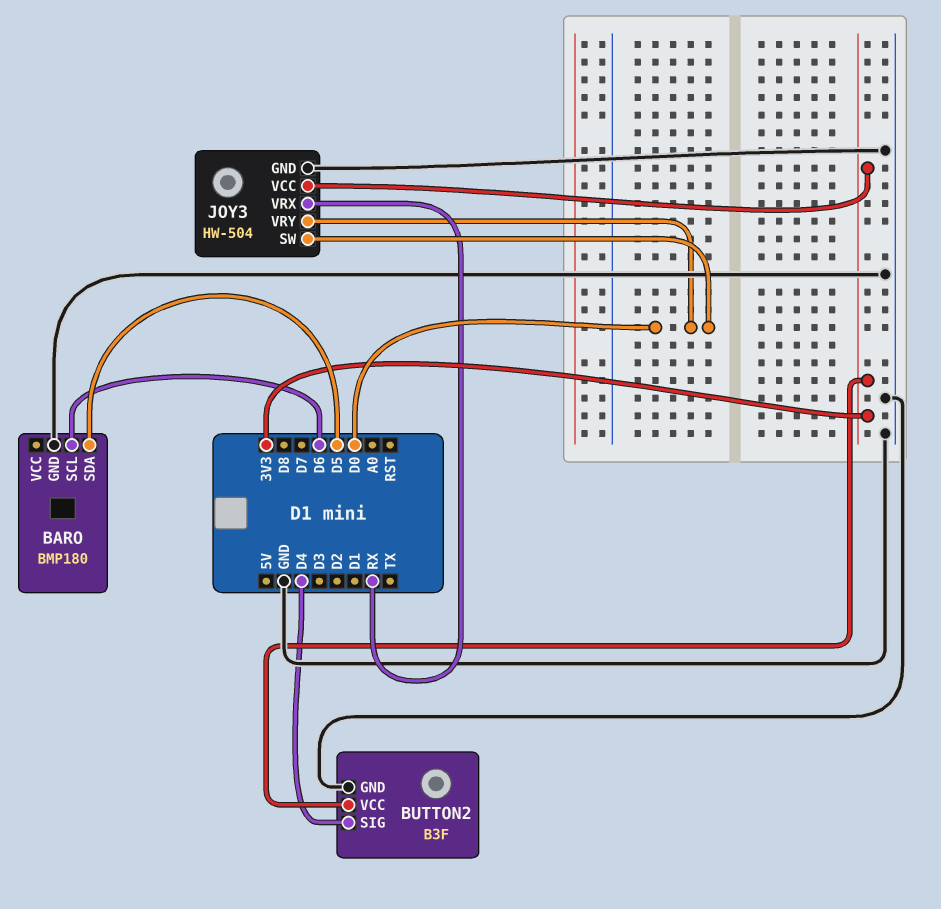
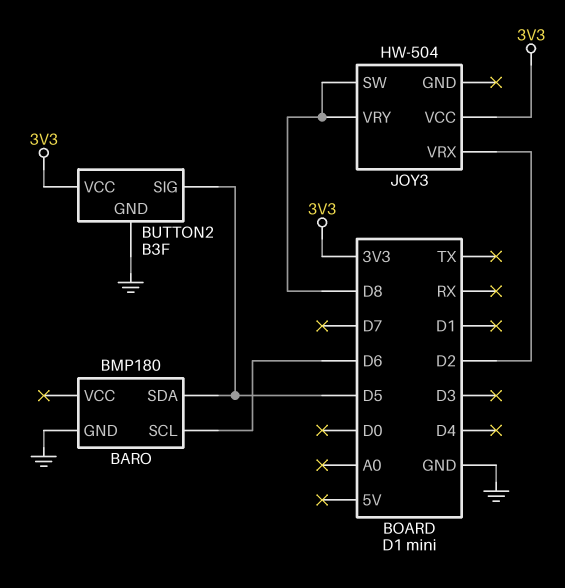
BUTTON2 pin SIG: D4 -> D5
JOY3 pin GND: GND -> none
JOY3 pin SW: D0 -> D8
JOY3 pin VRX: RX -> D2
JOY3 pin VRY: D0 -> D8

